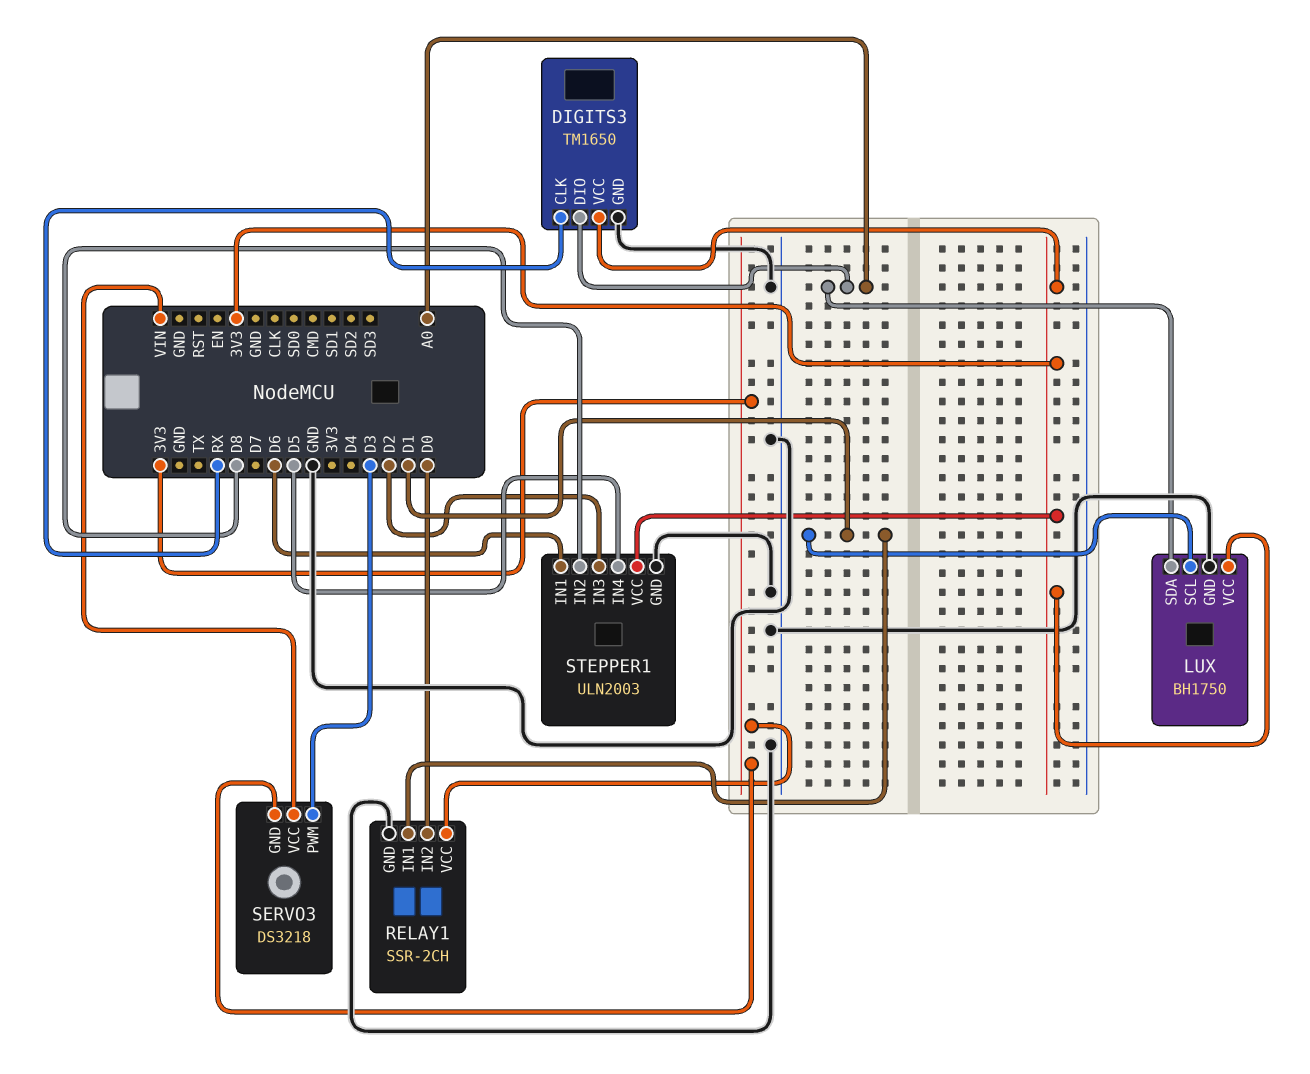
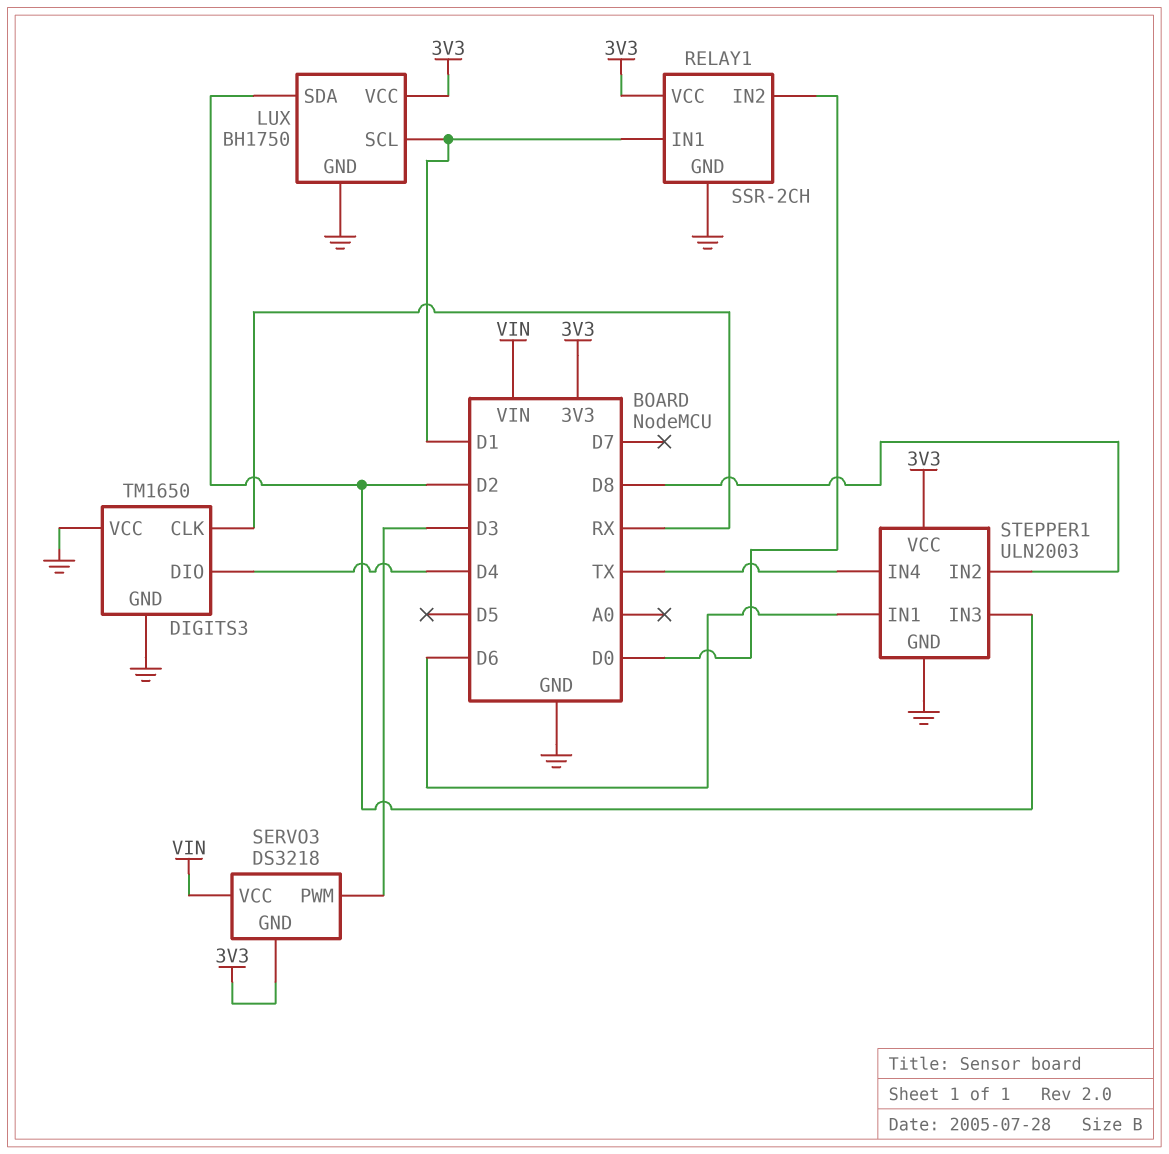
DIGITS3 pin DIO: A0 -> D4
DIGITS3 pin VCC: 3V3 -> GND
LUX pin SDA: A0 -> D2
STEPPER1 pin IN4: D5 -> TX

